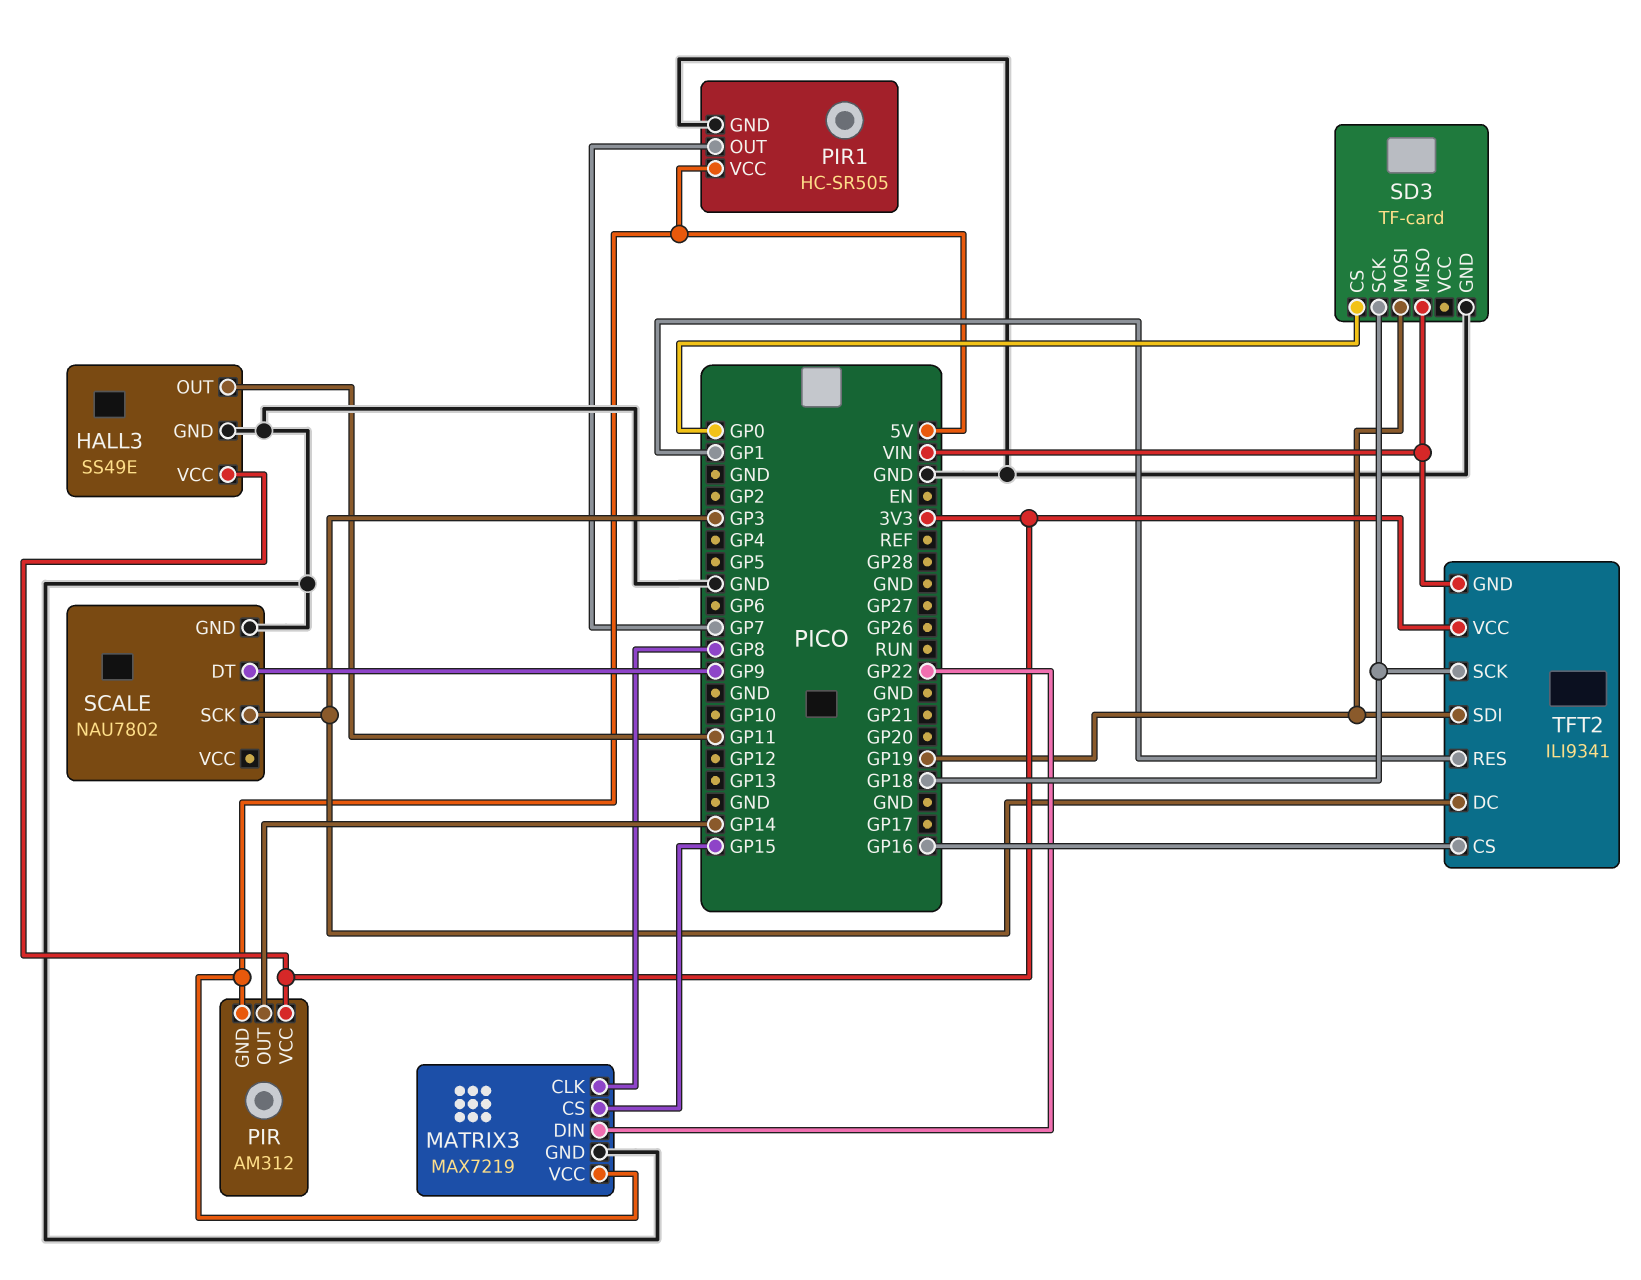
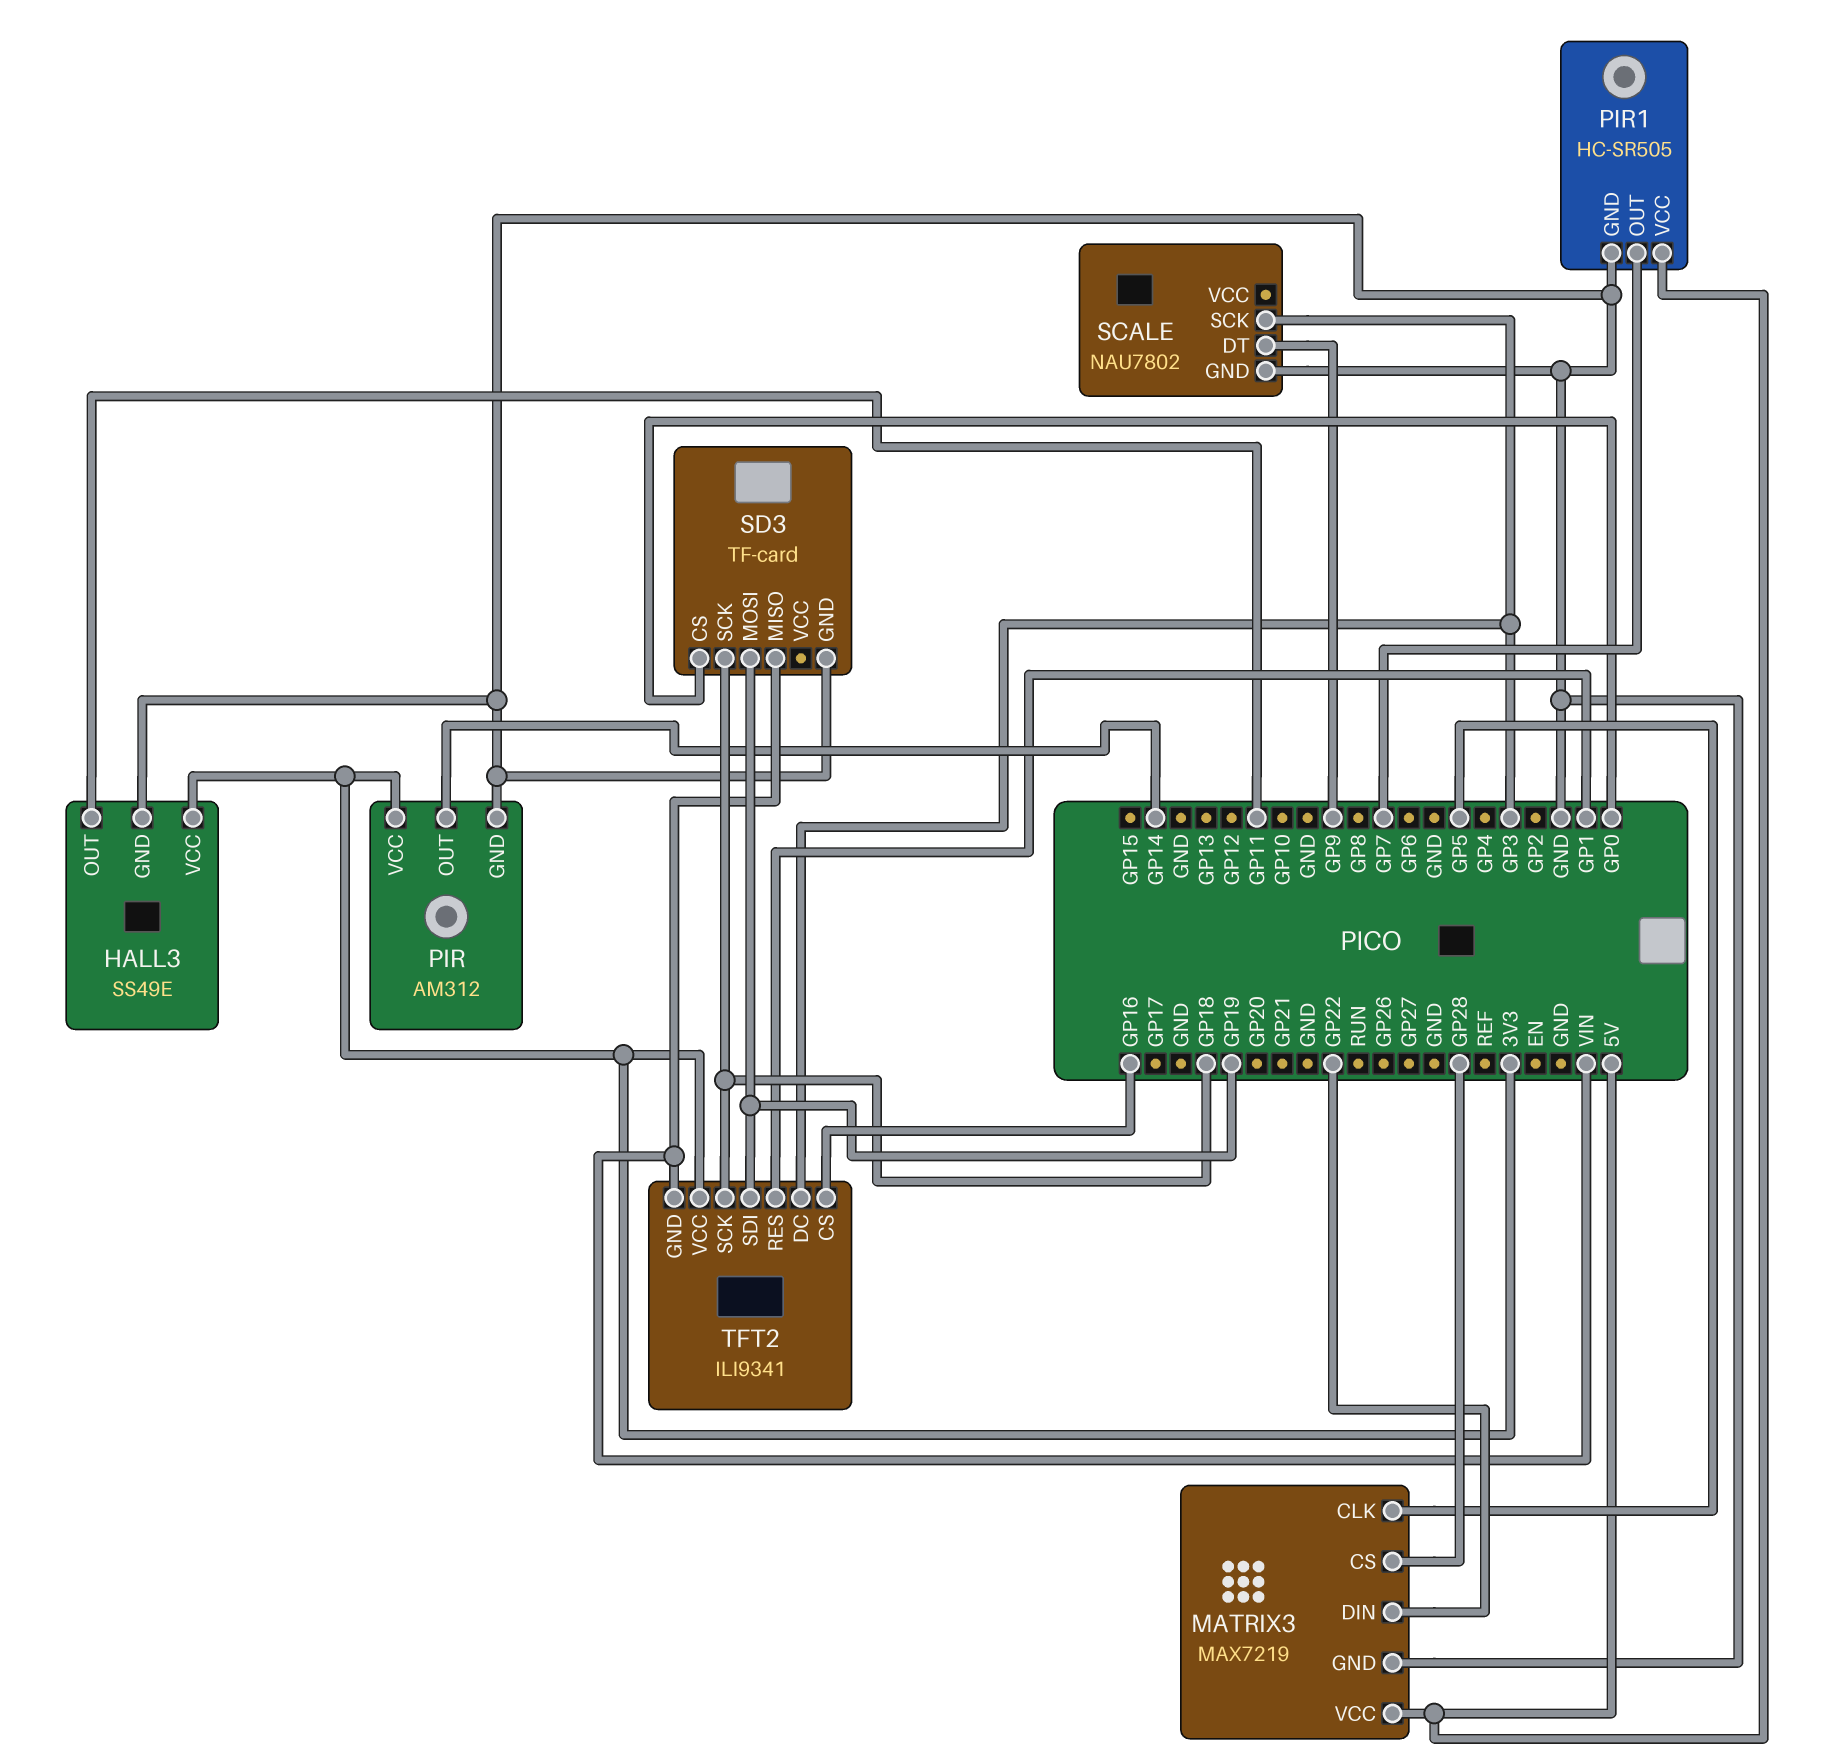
MATRIX3 pin CLK: GP8 -> GP5
MATRIX3 pin CS: GP15 -> GP28
PIR pin GND: 5V -> GND

